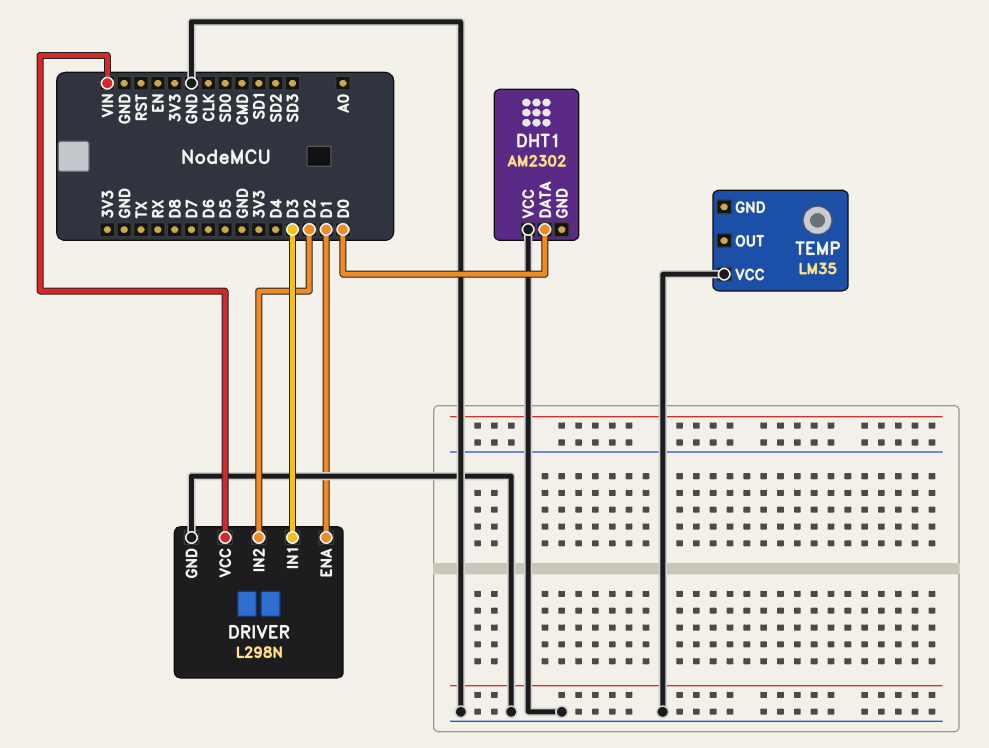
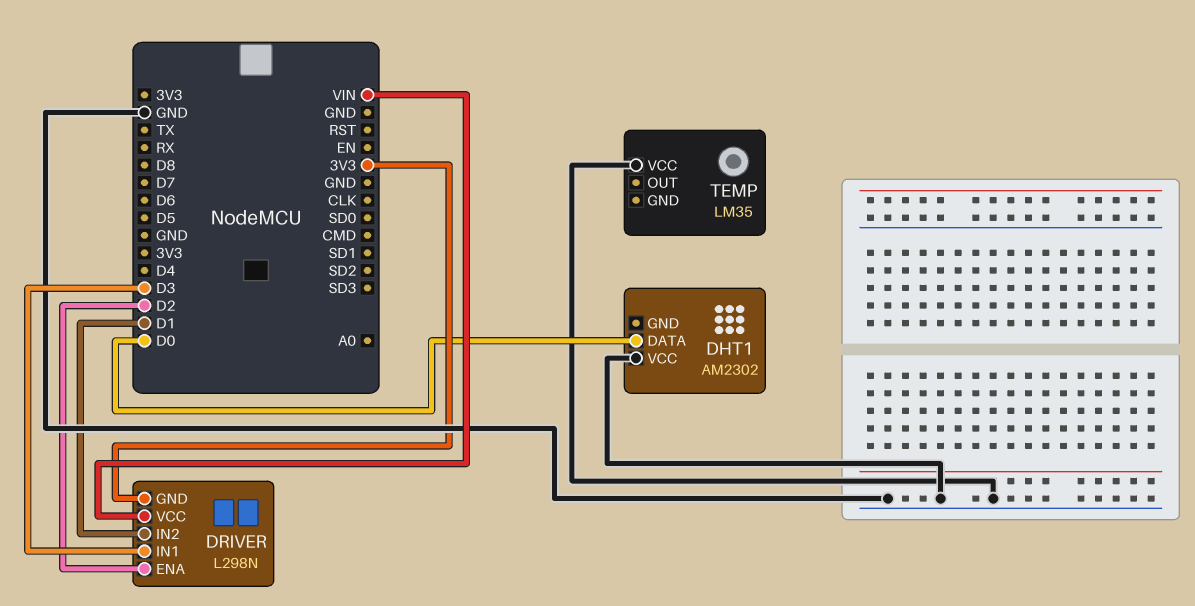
DRIVER pin ENA: D1 -> D2
DRIVER pin GND: GND -> 3V3
DRIVER pin IN2: D2 -> D1

